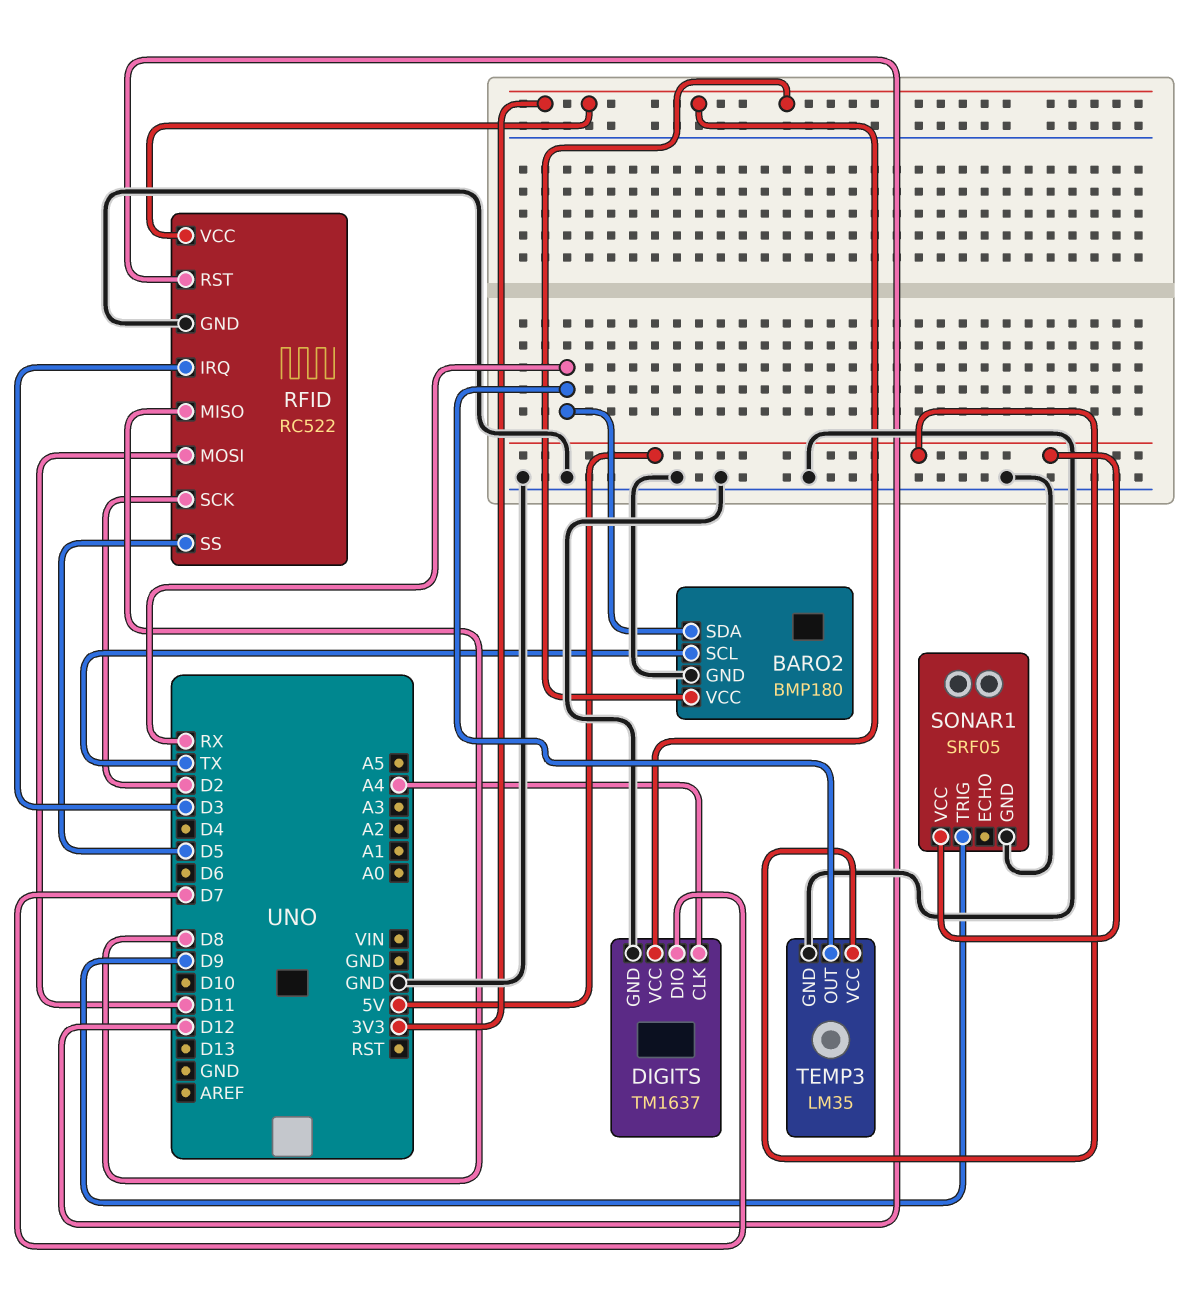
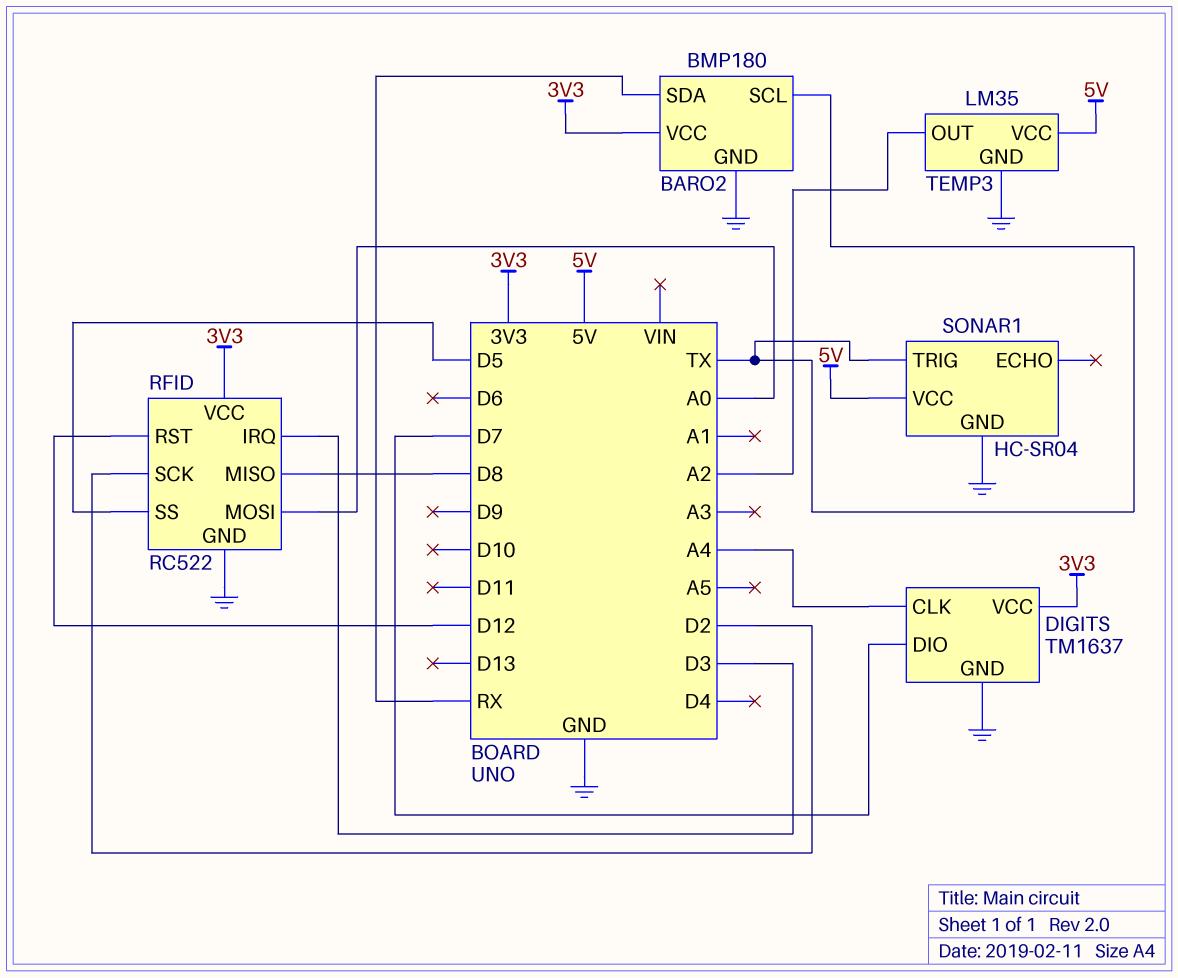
RFID pin MOSI: D11 -> A0
SONAR1: SRF05 -> HC-SR04
SONAR1 pin TRIG: D9 -> TX
TEMP3 pin OUT: RX -> A2

